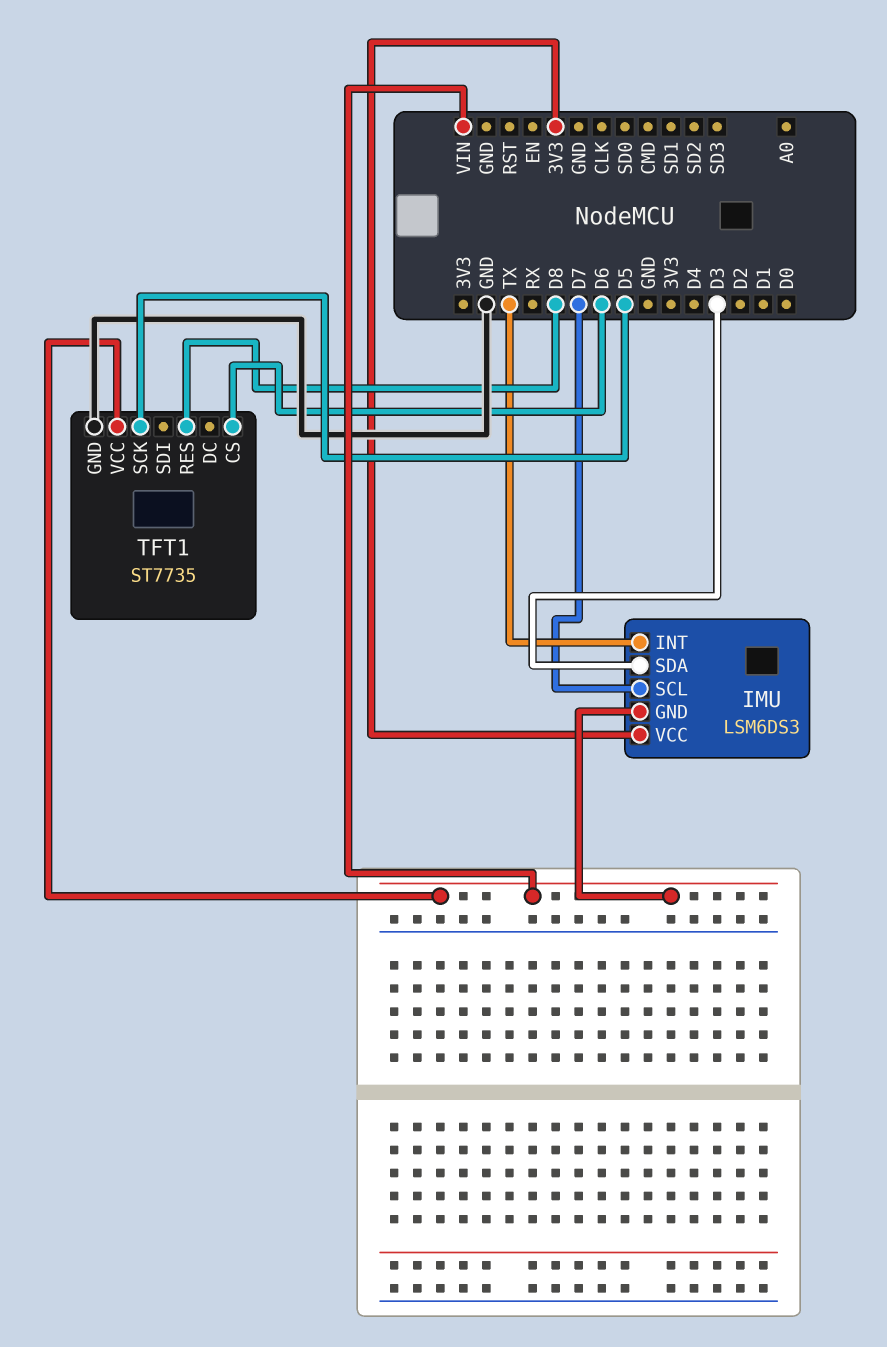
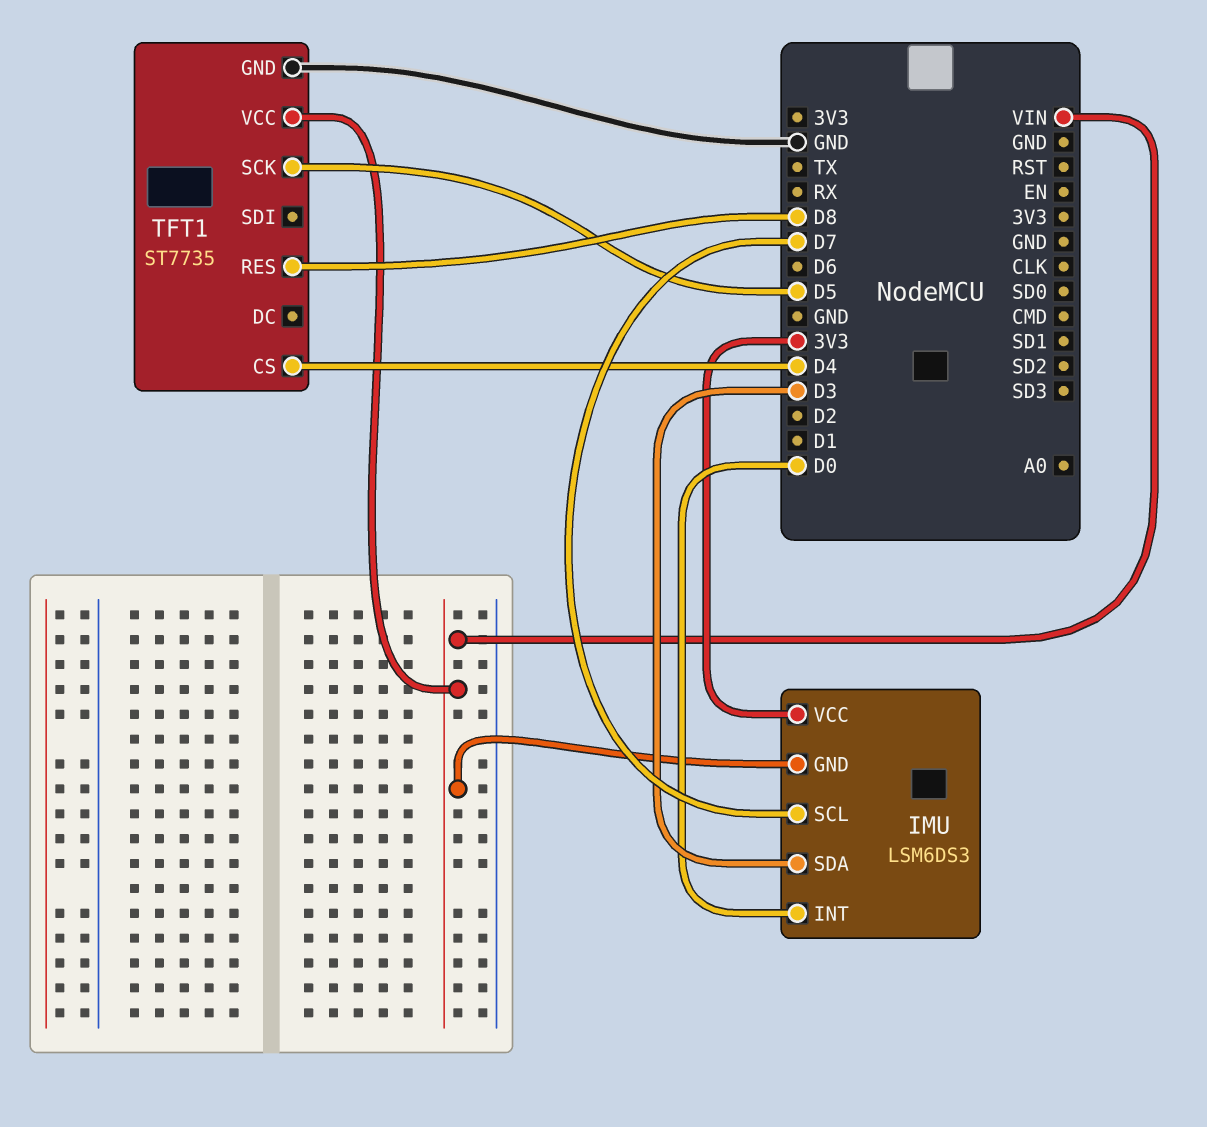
IMU pin INT: TX -> D0
TFT1 pin CS: D6 -> D4

